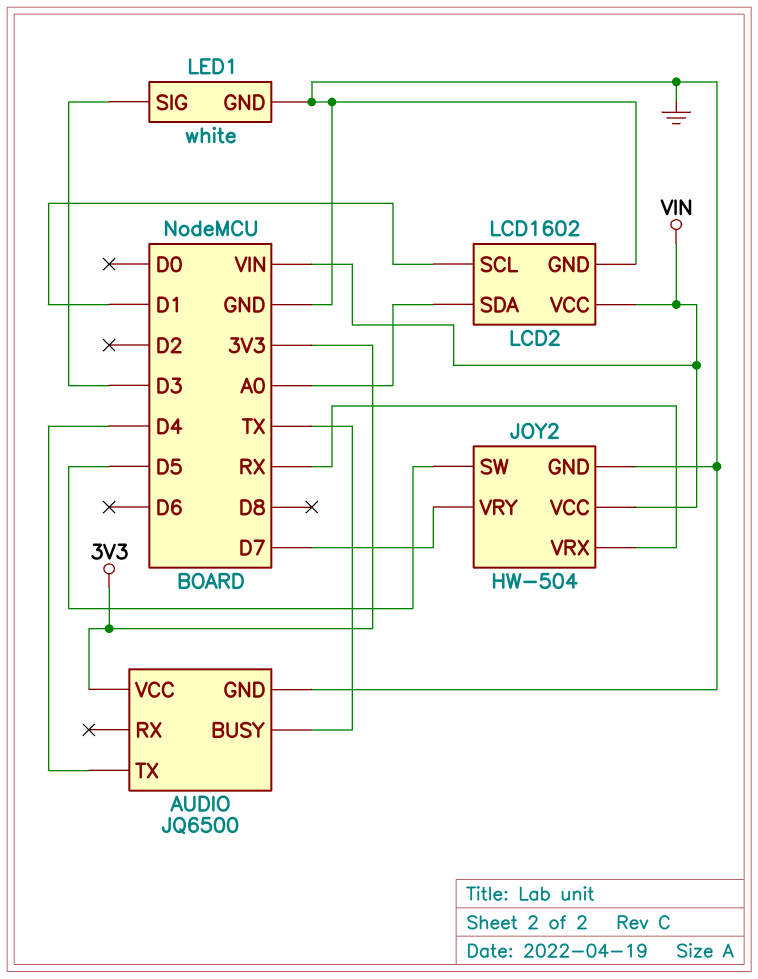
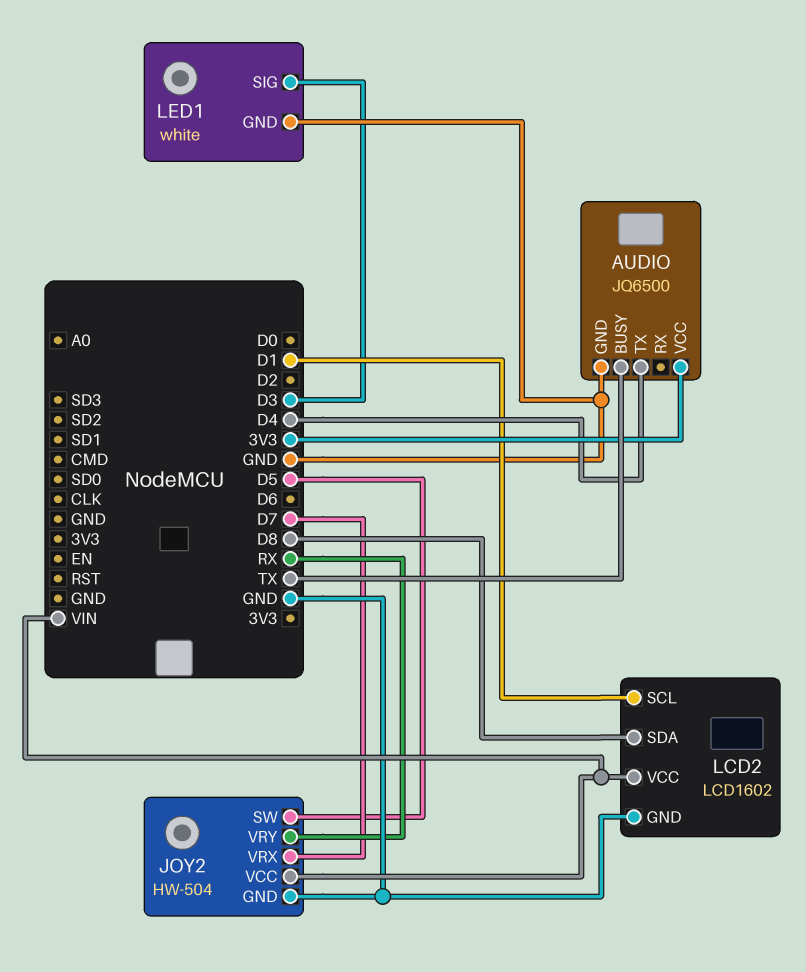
JOY2 pin VRX: RX -> D7
JOY2 pin VRY: D7 -> RX
LCD2 pin SDA: A0 -> D8

